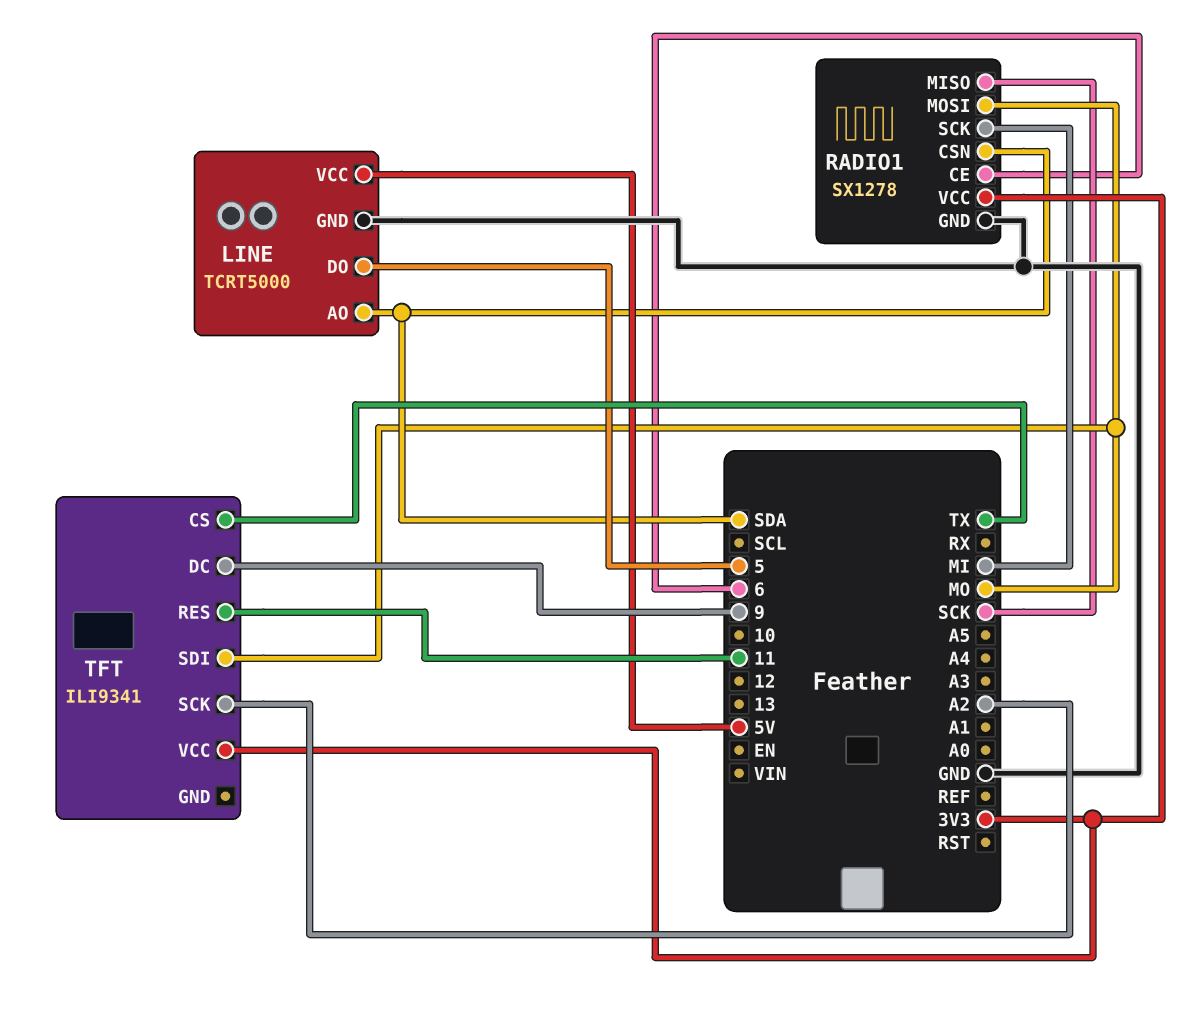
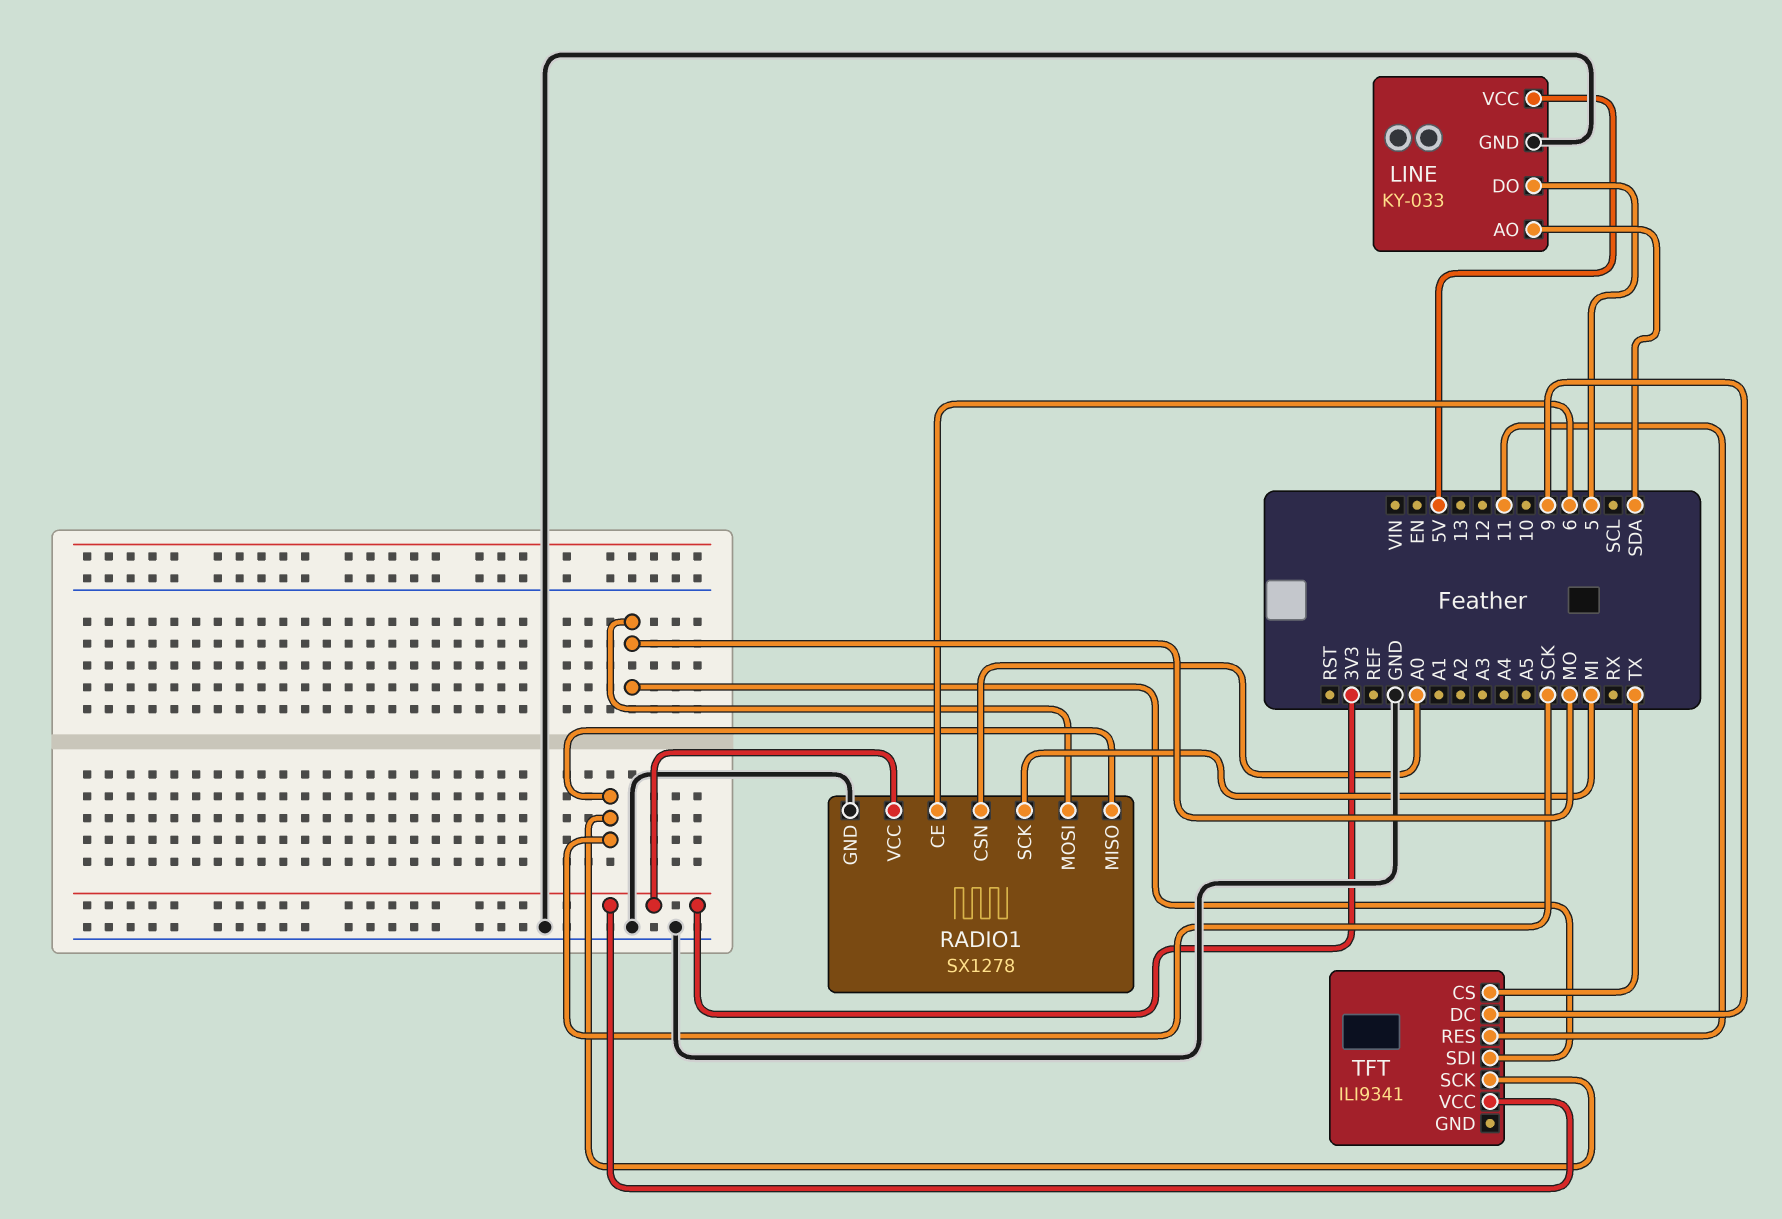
LINE: TCRT5000 -> KY-033
RADIO1 pin CSN: SDA -> A0
TFT pin SCK: A2 -> SCK

